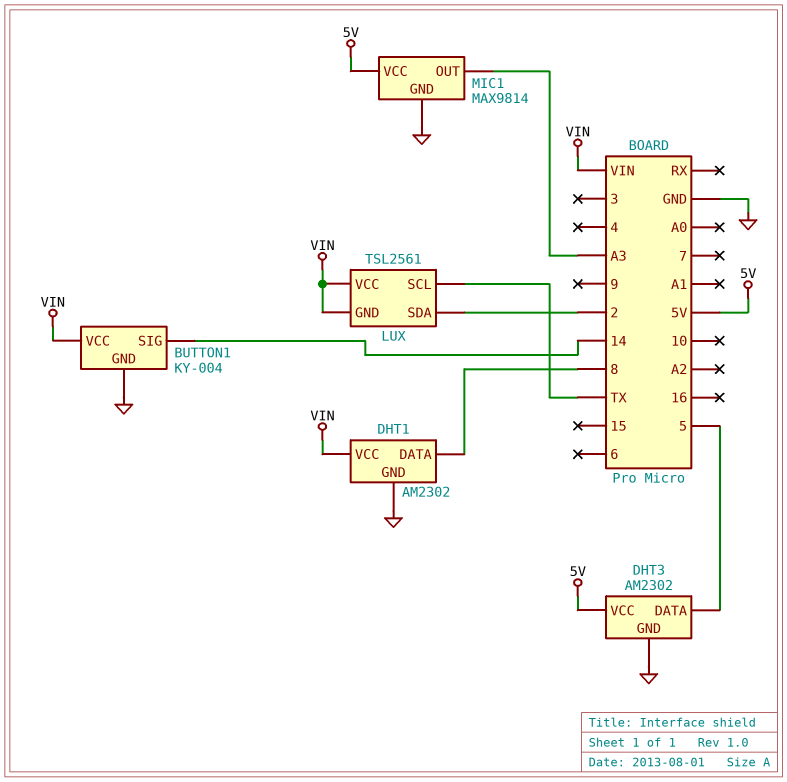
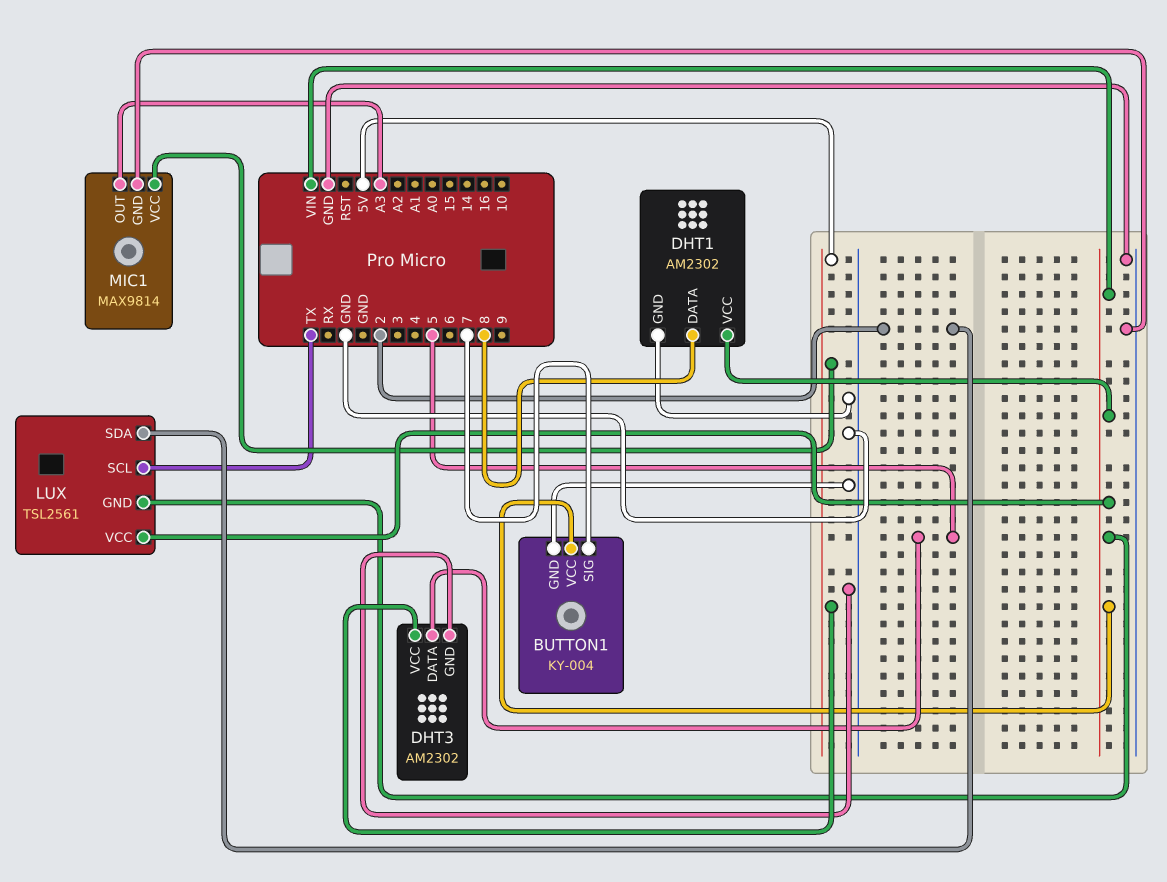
BUTTON1 pin SIG: 14 -> 7

